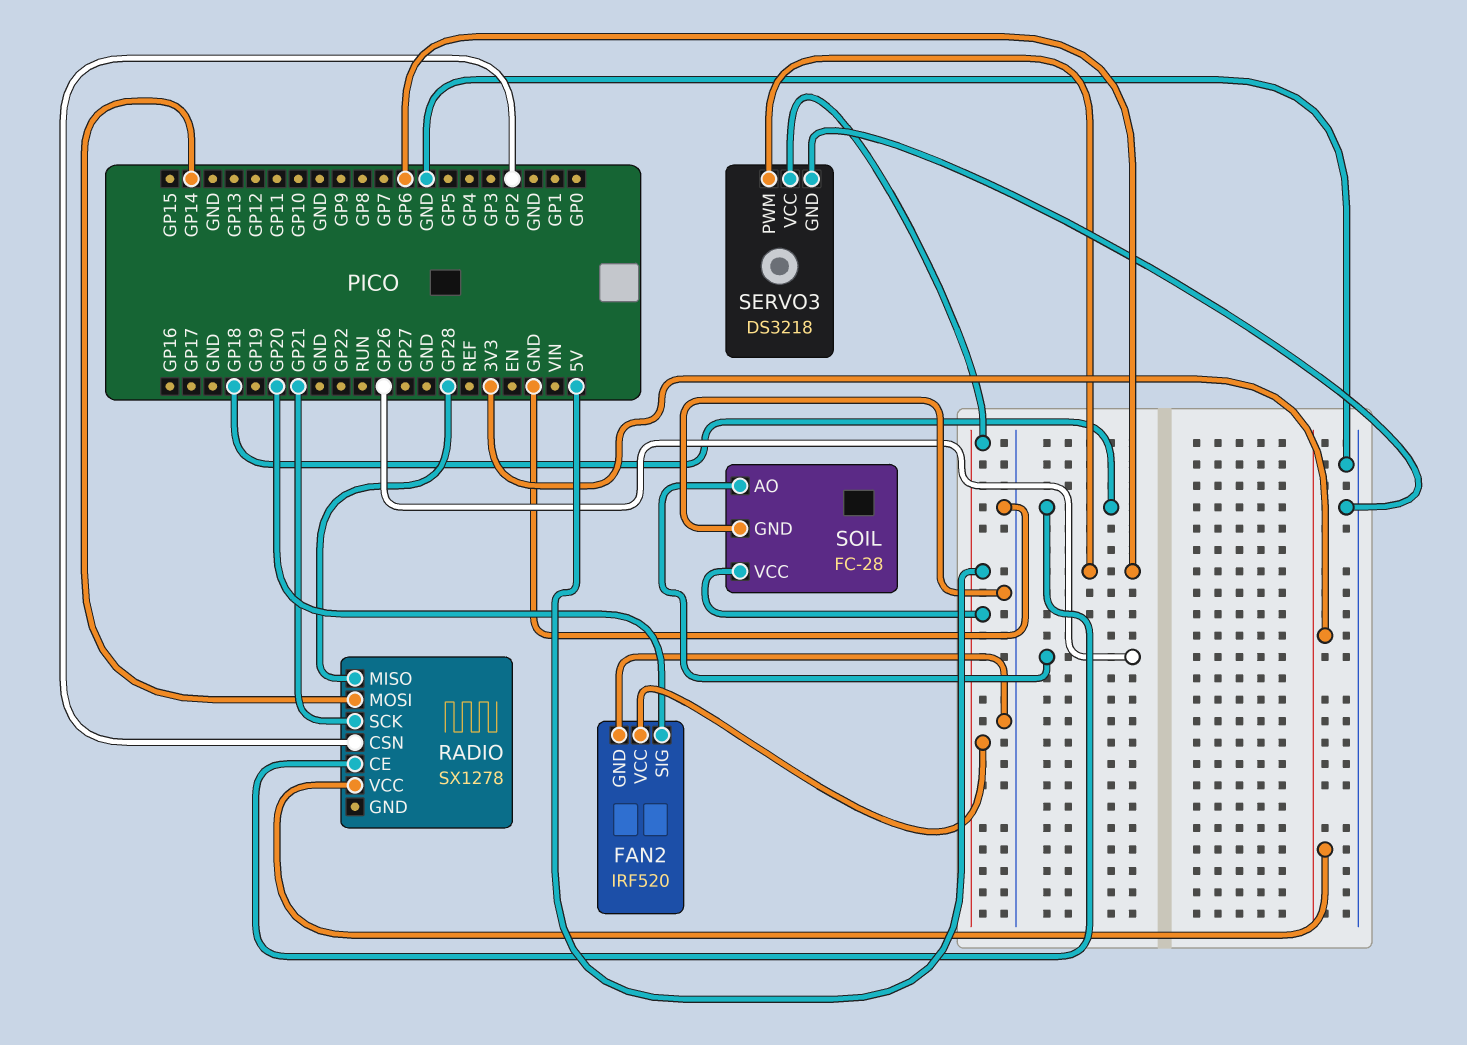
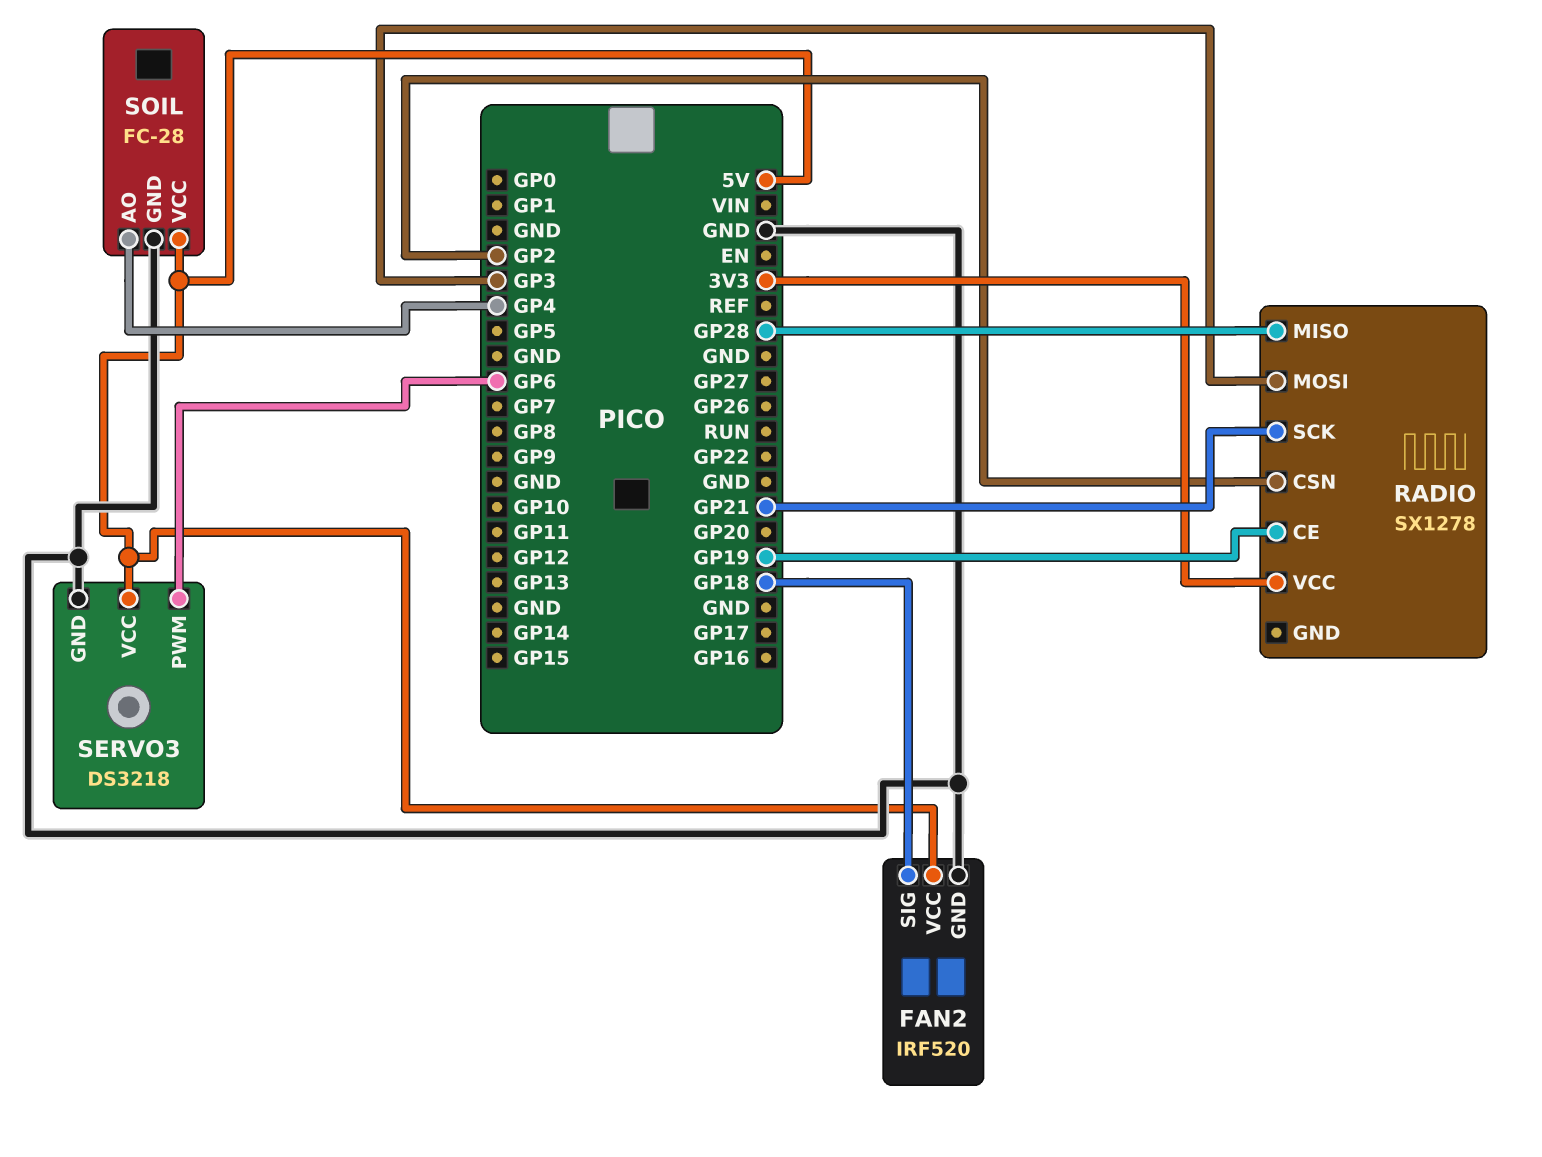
FAN2 pin SIG: GP20 -> GP18
RADIO pin CE: GP18 -> GP19
RADIO pin MOSI: GP14 -> GP3
SOIL pin AO: GP26 -> GP4

